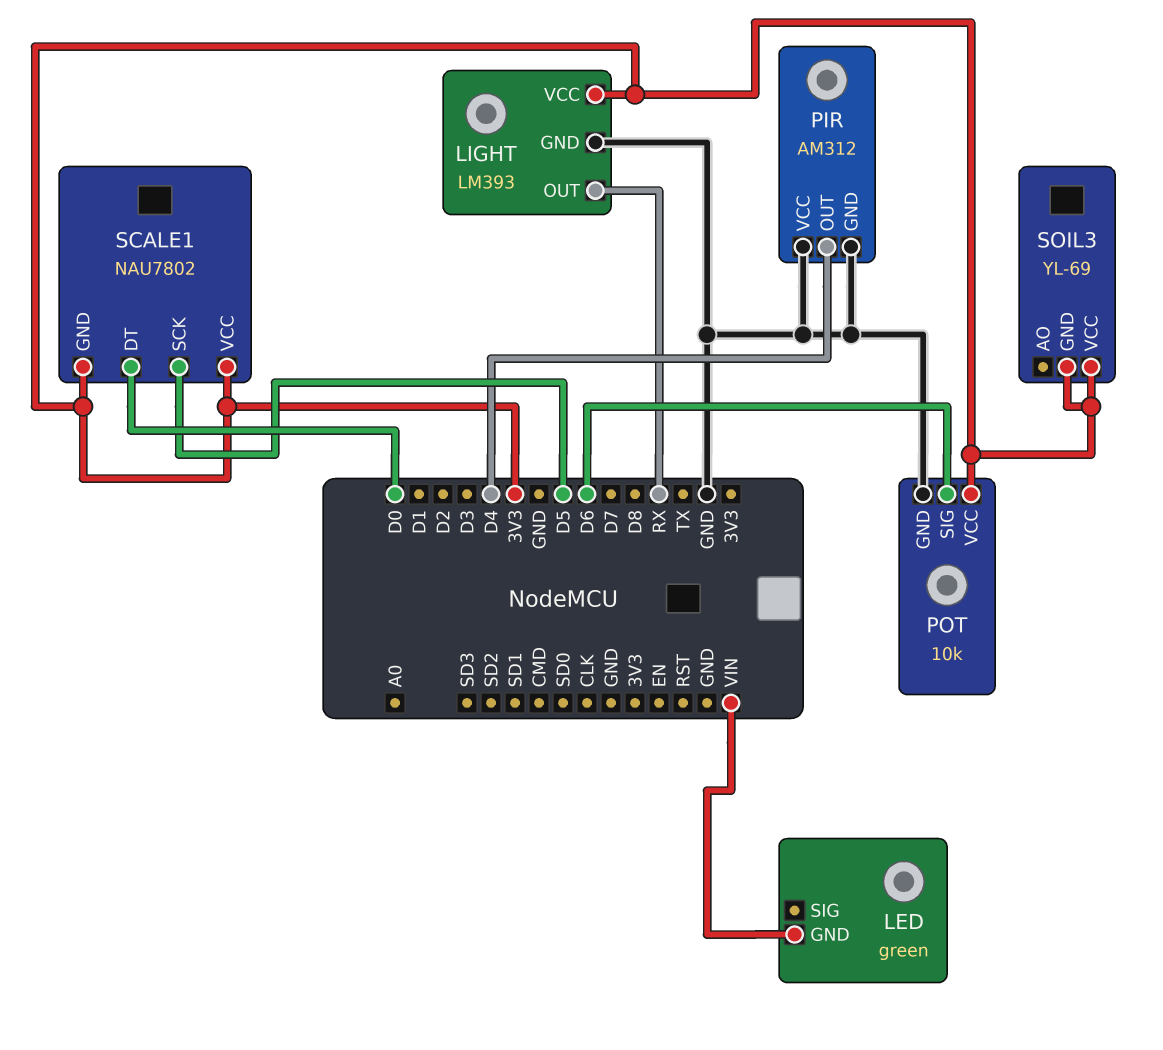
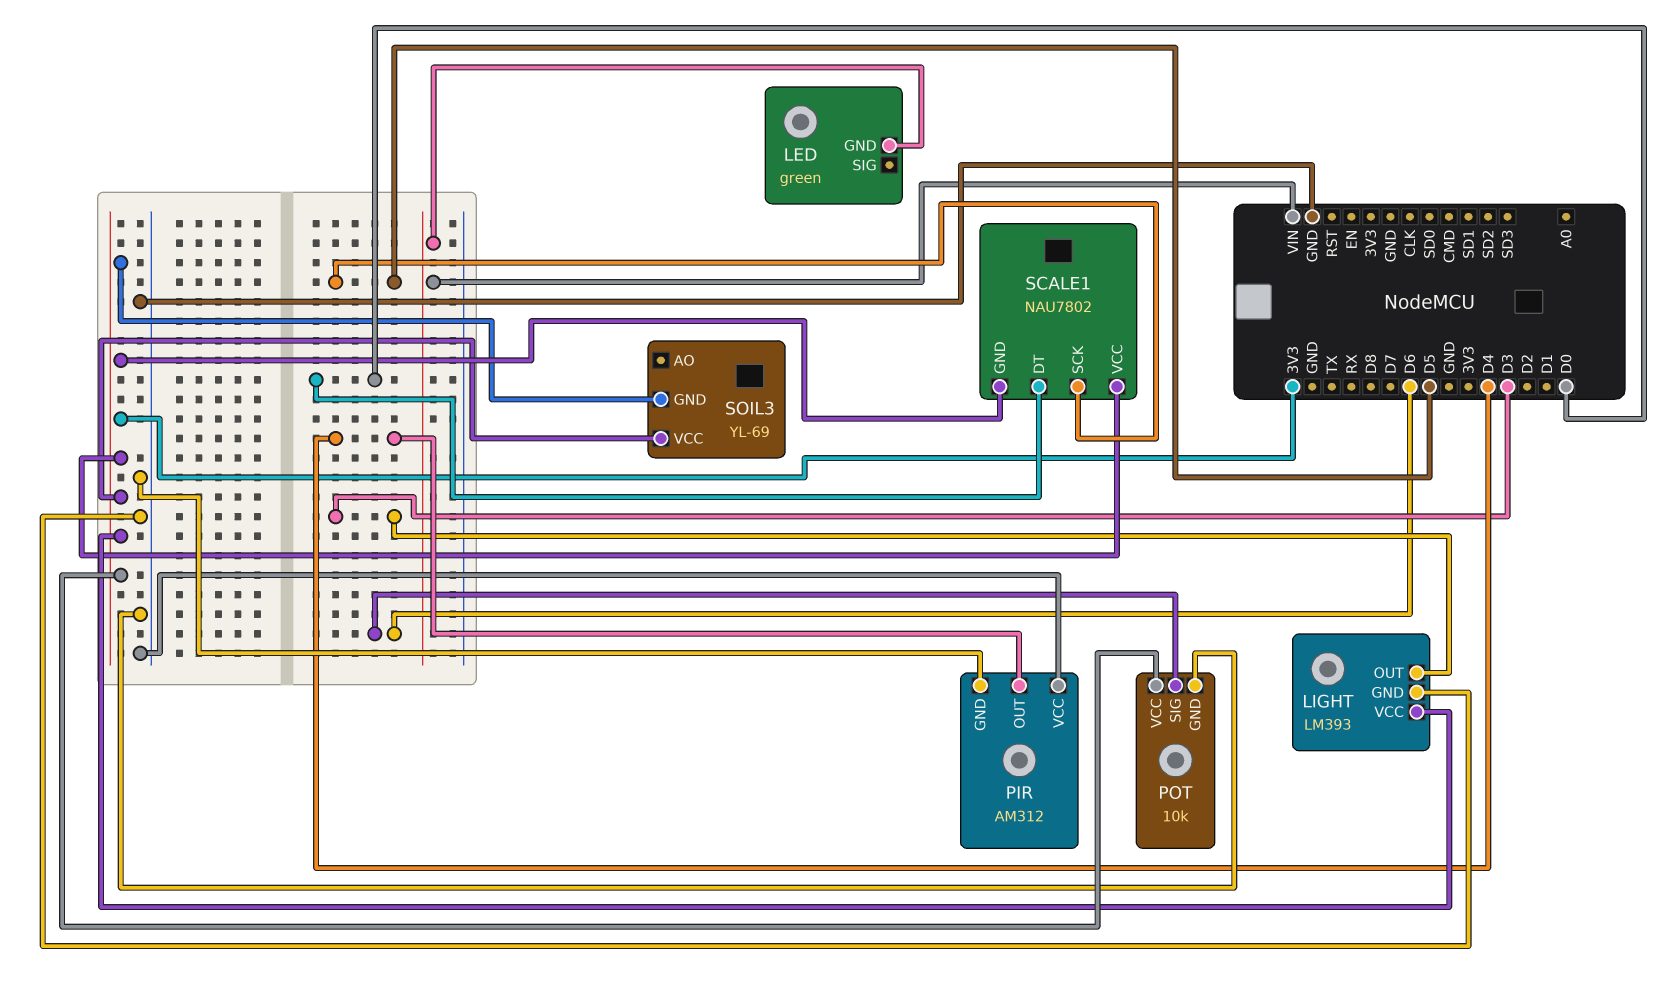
LIGHT pin OUT: RX -> D3

